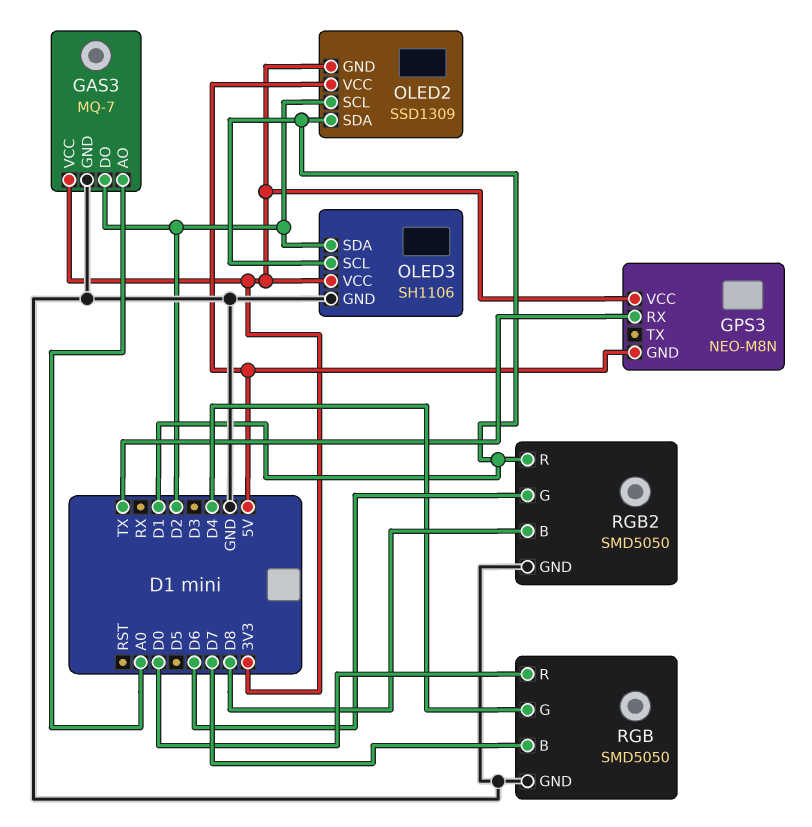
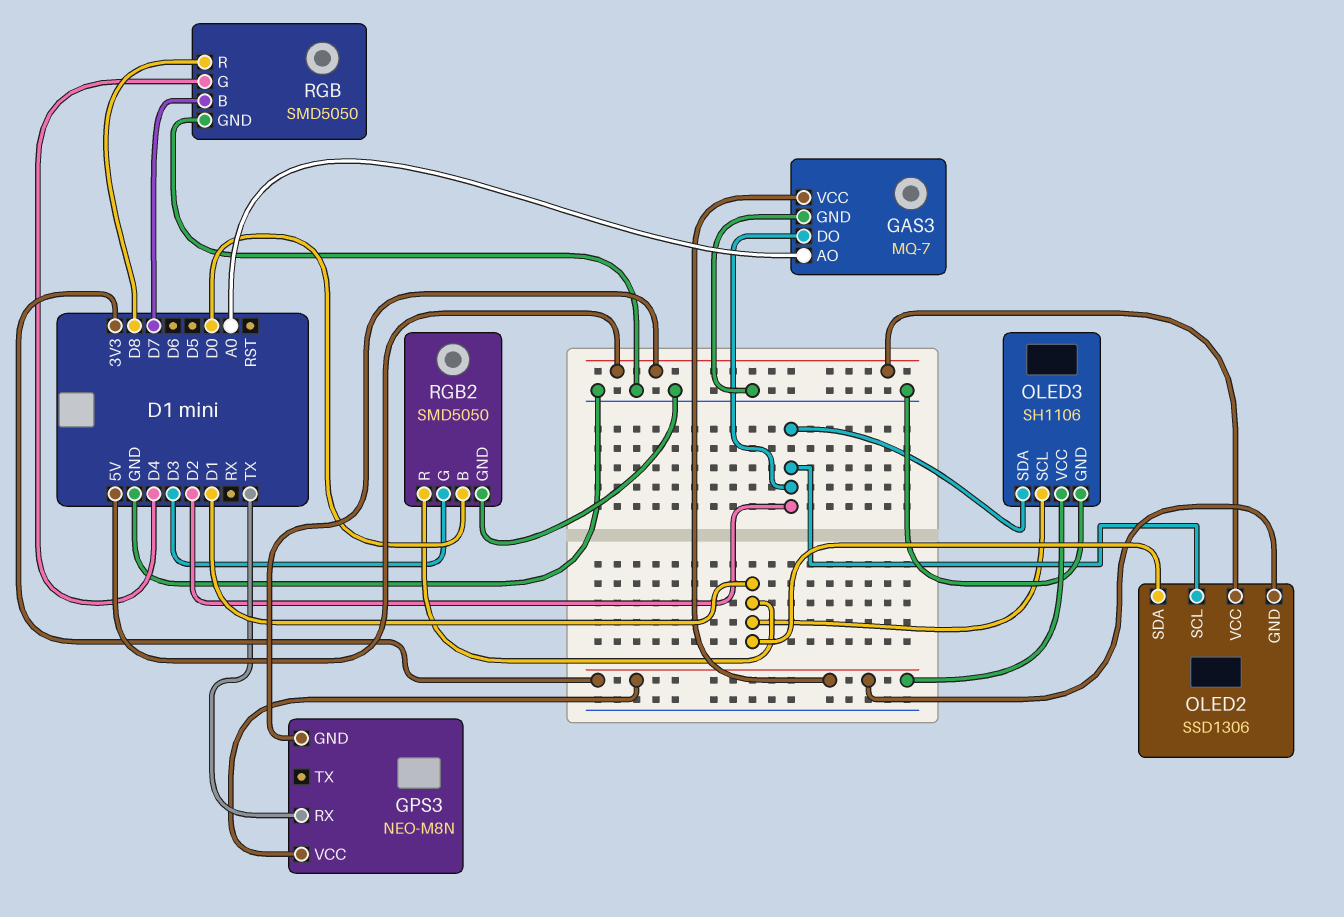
OLED2: SSD1309 -> SSD1306
RGB pin R: D0 -> D8
RGB2 pin B: D8 -> D0
RGB2 pin G: D6 -> D3

